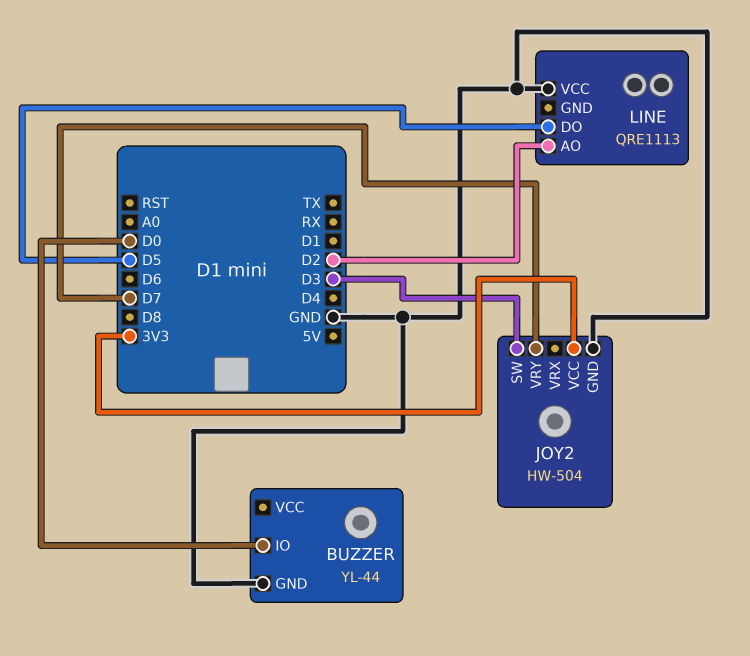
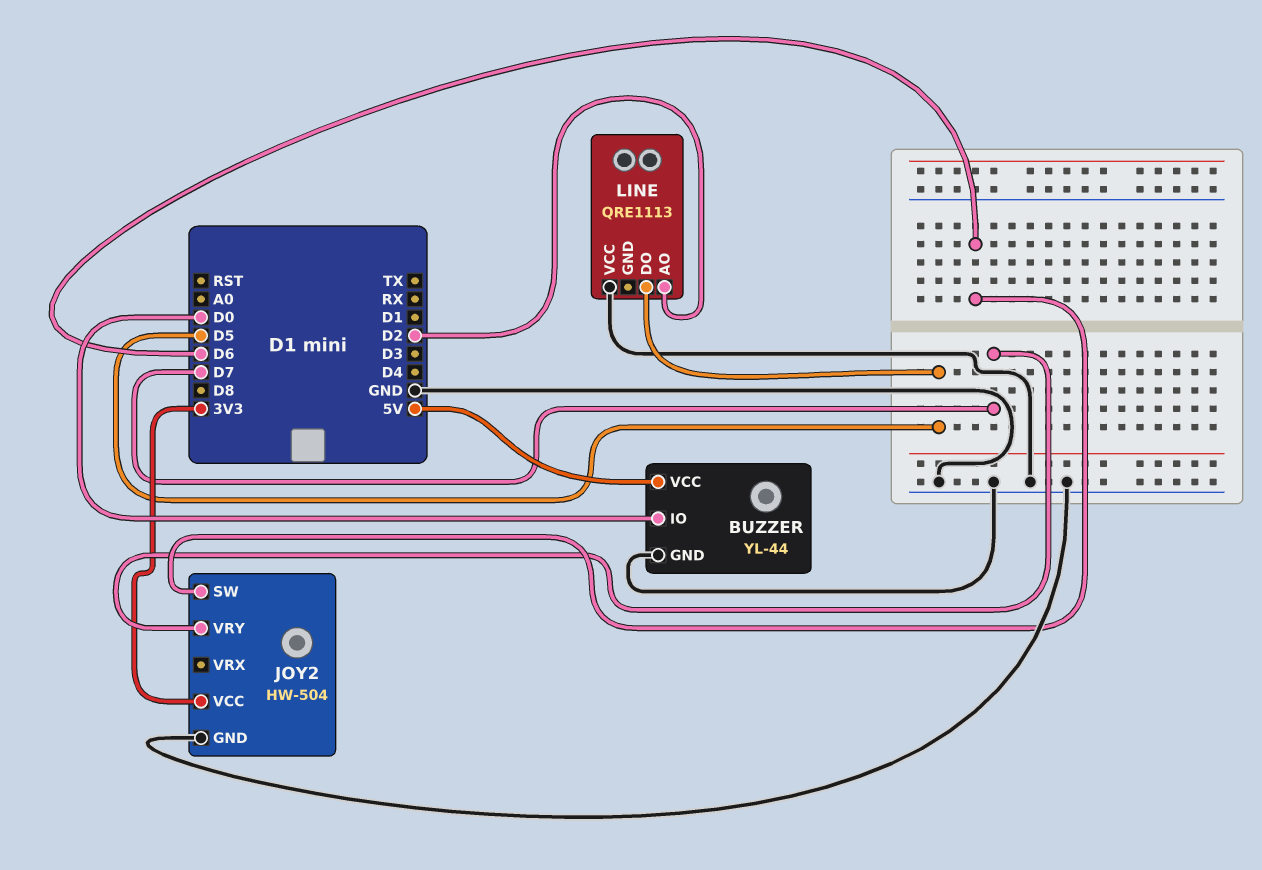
BUZZER pin VCC: none -> 5V
JOY2 pin SW: D3 -> D6

